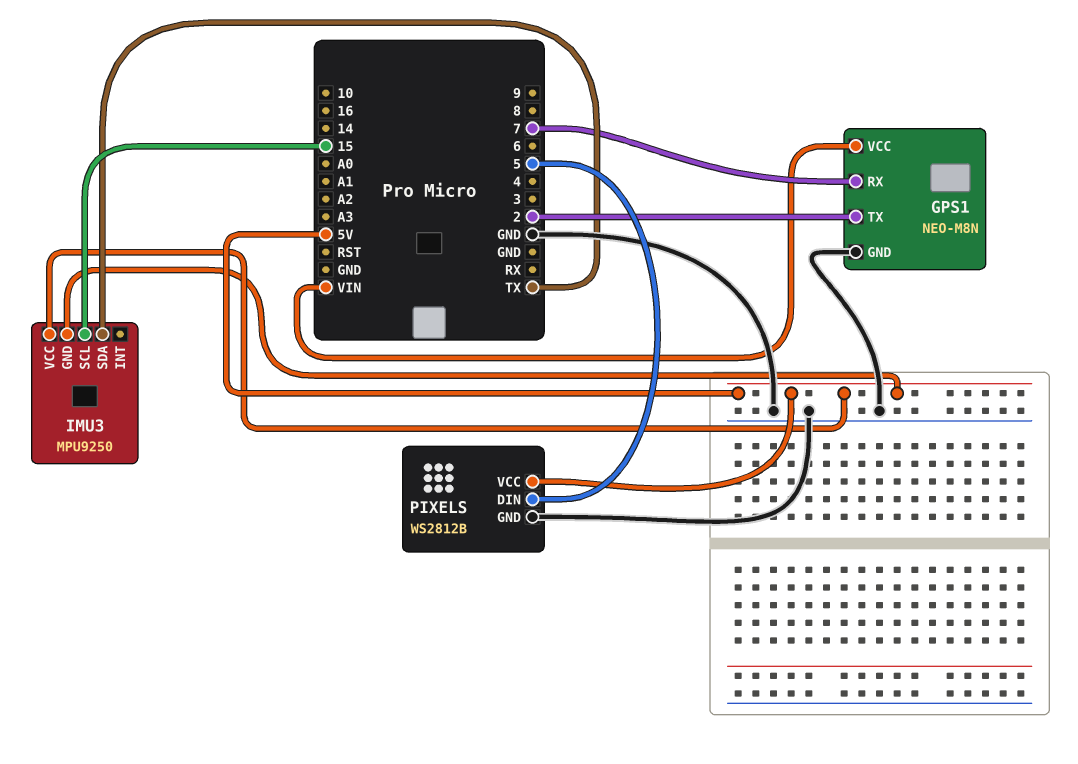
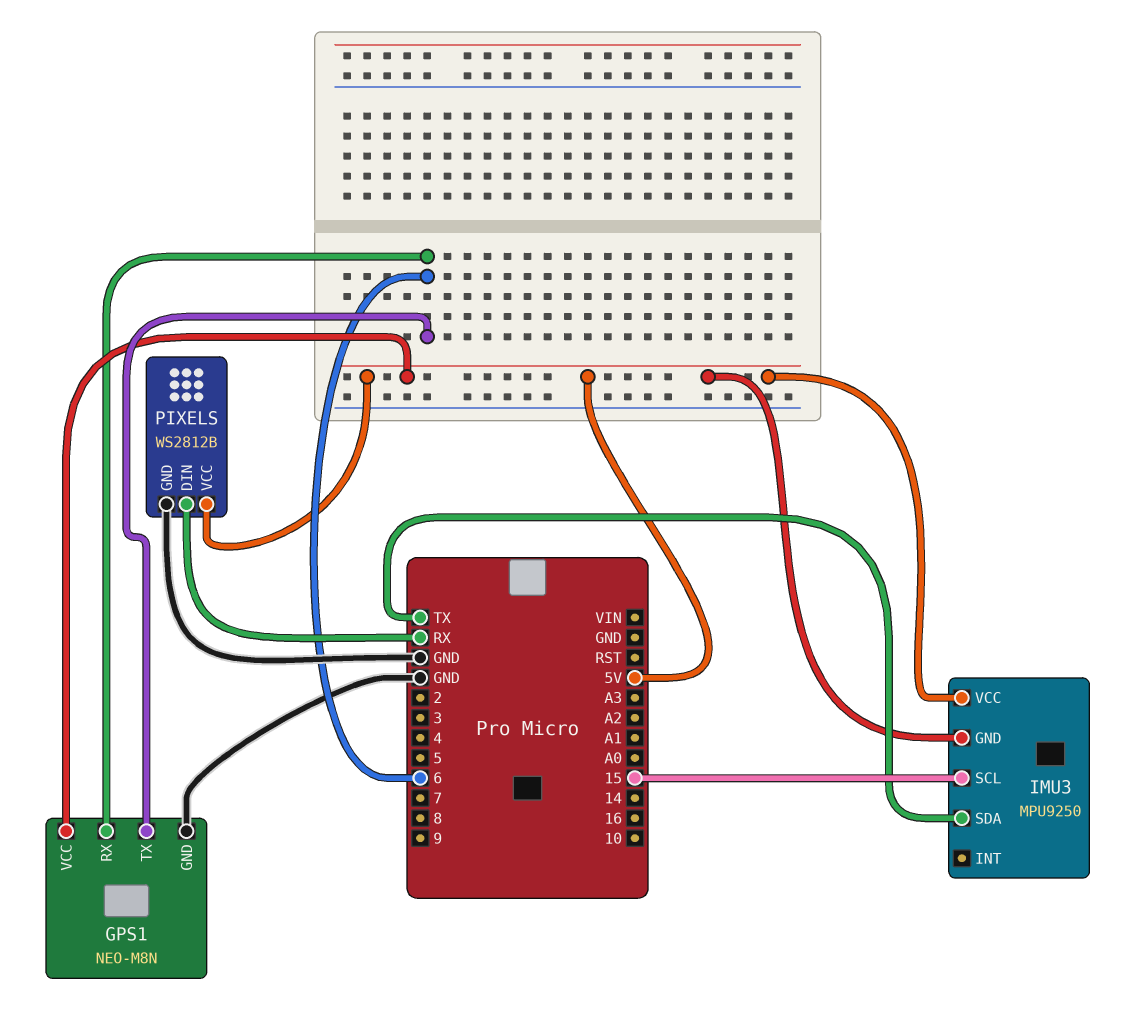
GPS1 pin RX: 7 -> 6
GPS1 pin TX: 2 -> 6
GPS1 pin VCC: VIN -> 5V
PIXELS pin DIN: 5 -> RX

